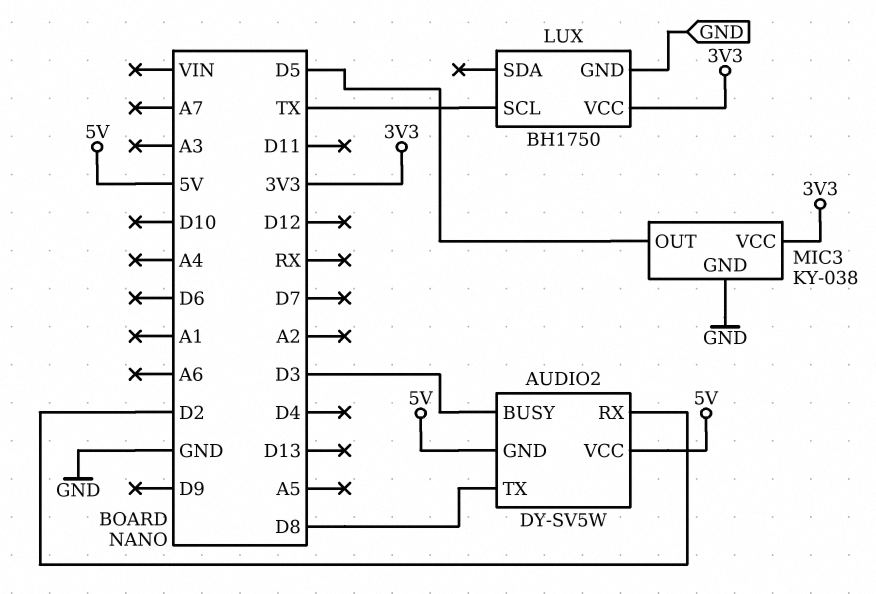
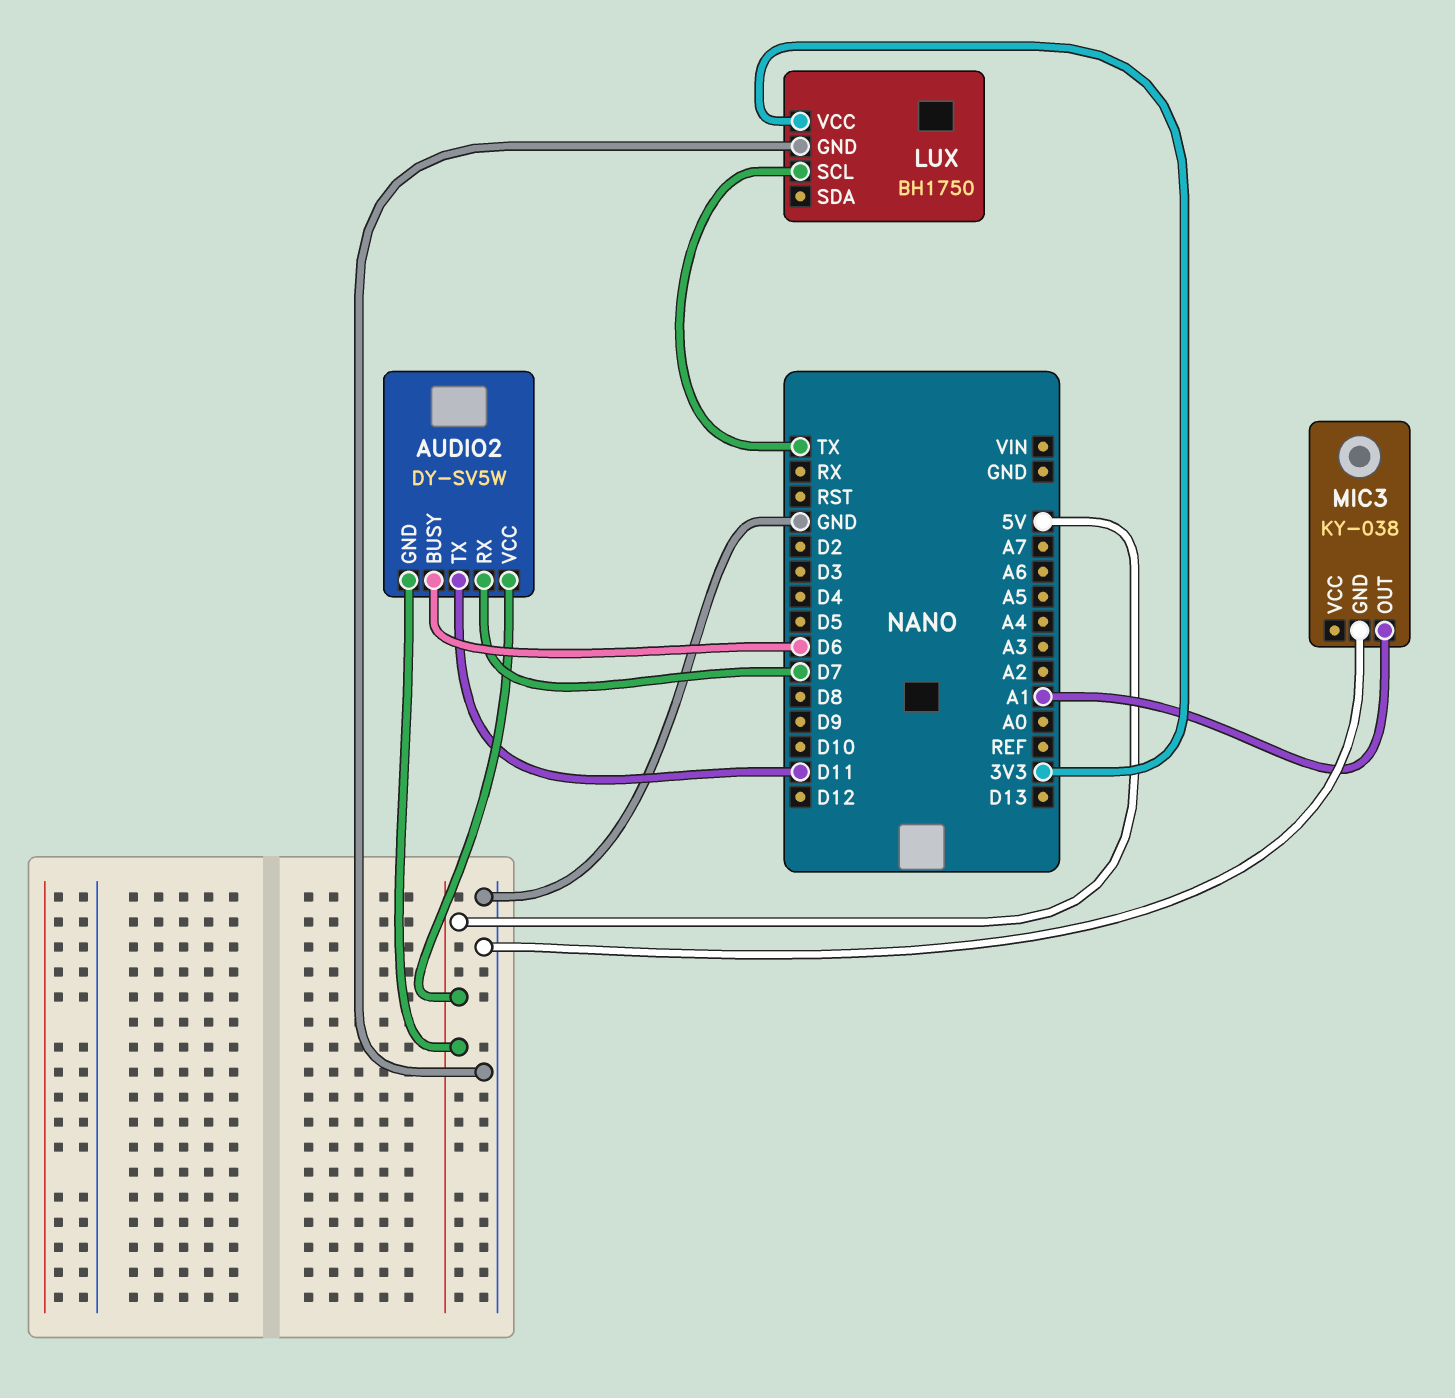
AUDIO2 pin BUSY: D3 -> D6
AUDIO2 pin RX: D2 -> D7
AUDIO2 pin TX: D8 -> D11
MIC3 pin OUT: D5 -> A1
MIC3 pin VCC: 3V3 -> none

